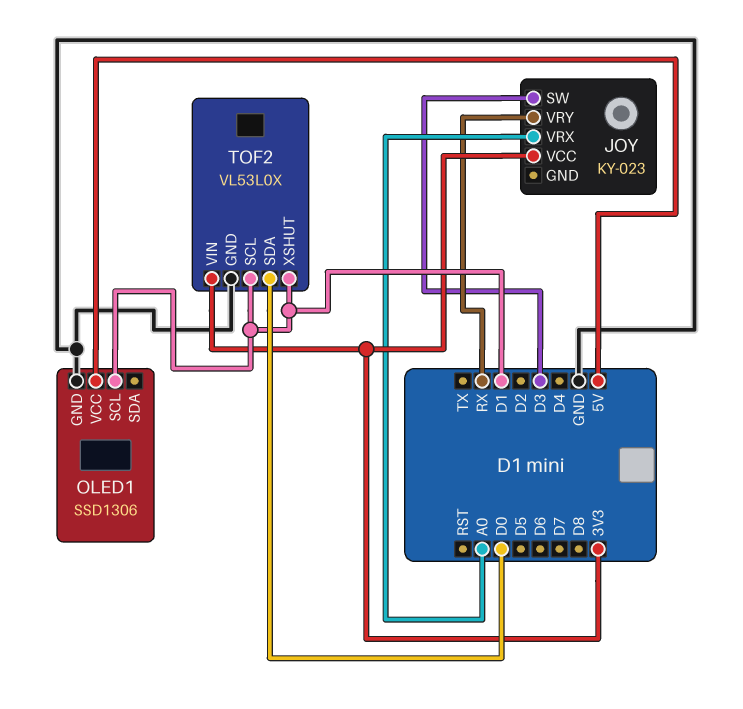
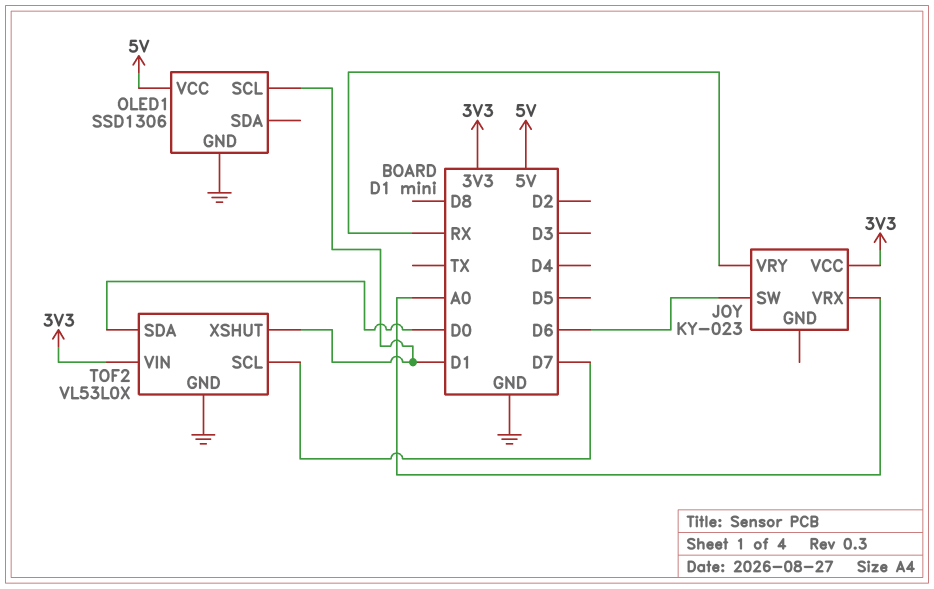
JOY pin SW: D3 -> D6
TOF2 pin SCL: D1 -> D7

